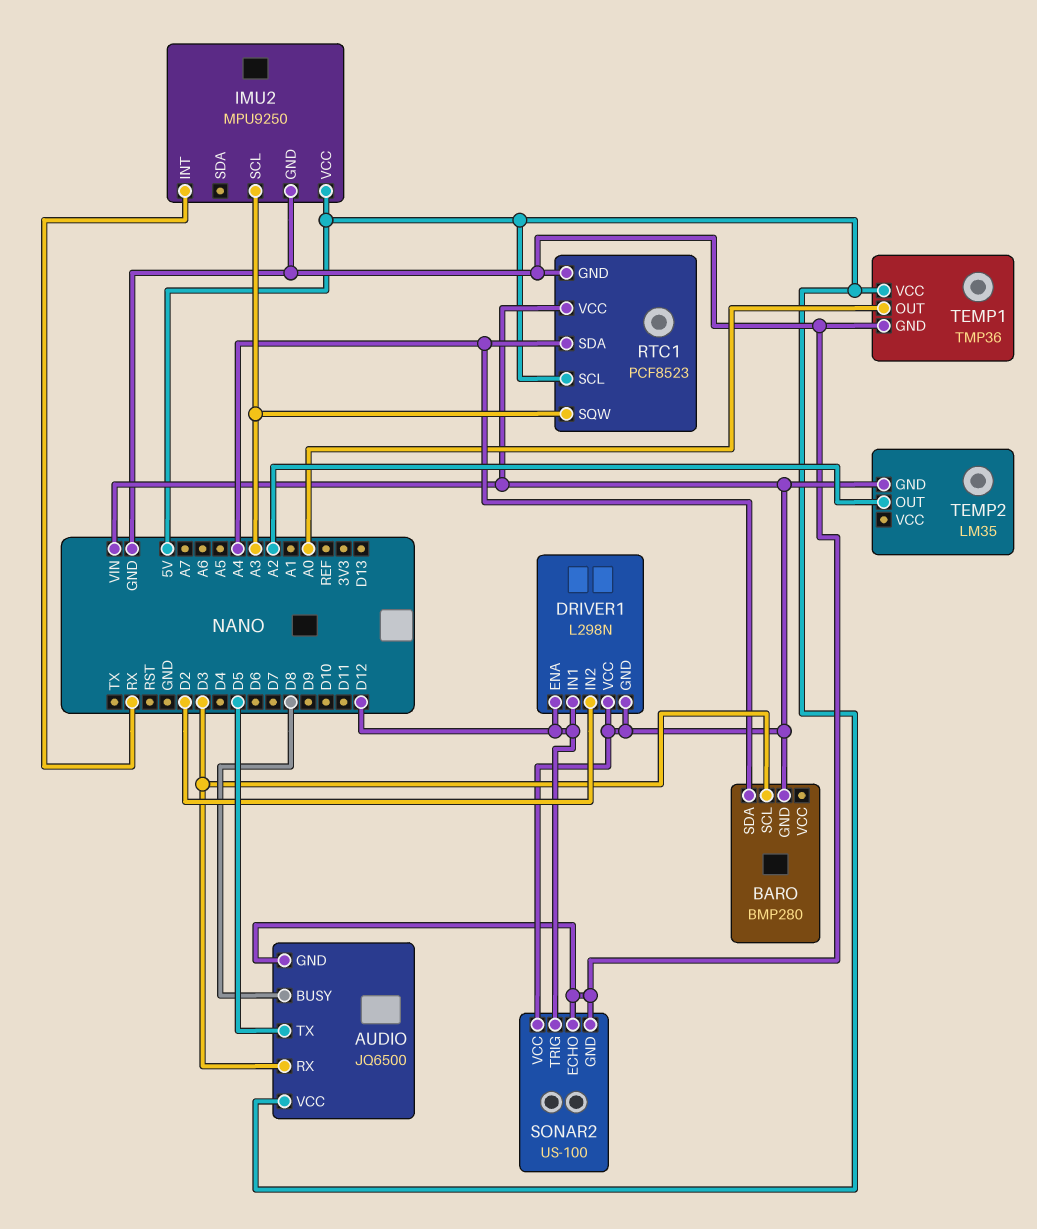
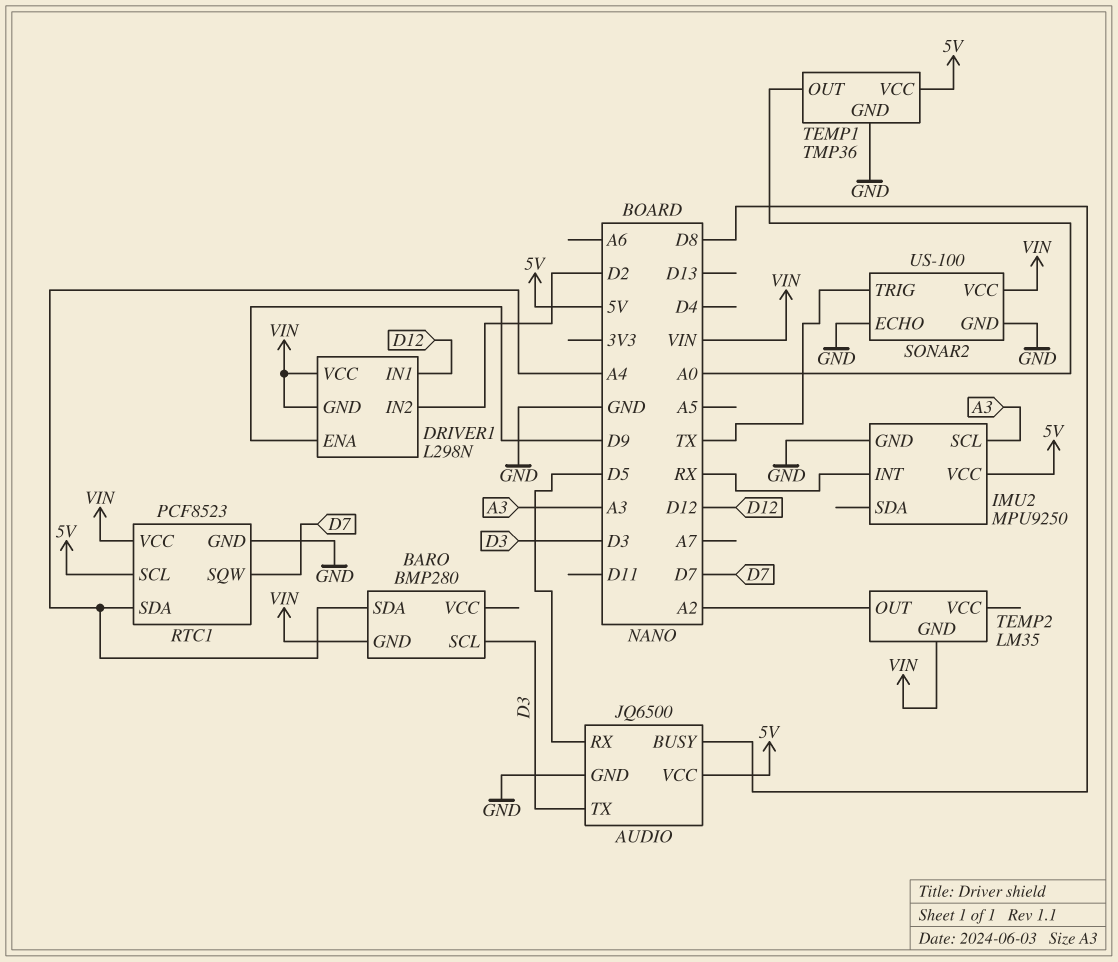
AUDIO pin RX: D3 -> D5
AUDIO pin TX: D5 -> D3
DRIVER1 pin ENA: D12 -> D9
RTC1 pin SQW: A3 -> D7
SONAR2 pin TRIG: D12 -> TX

